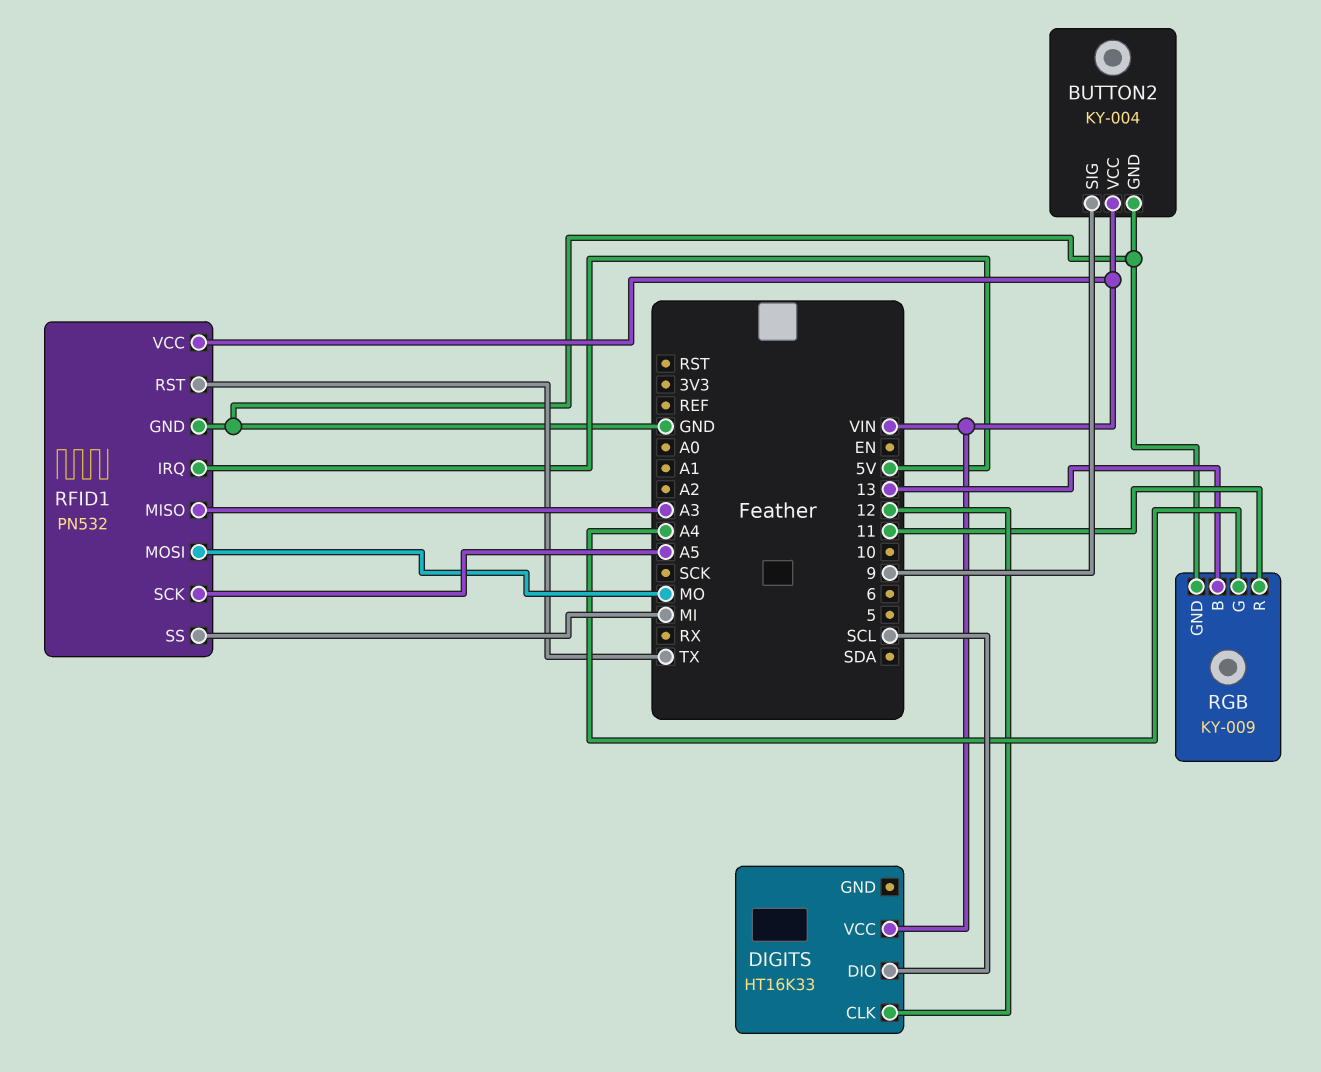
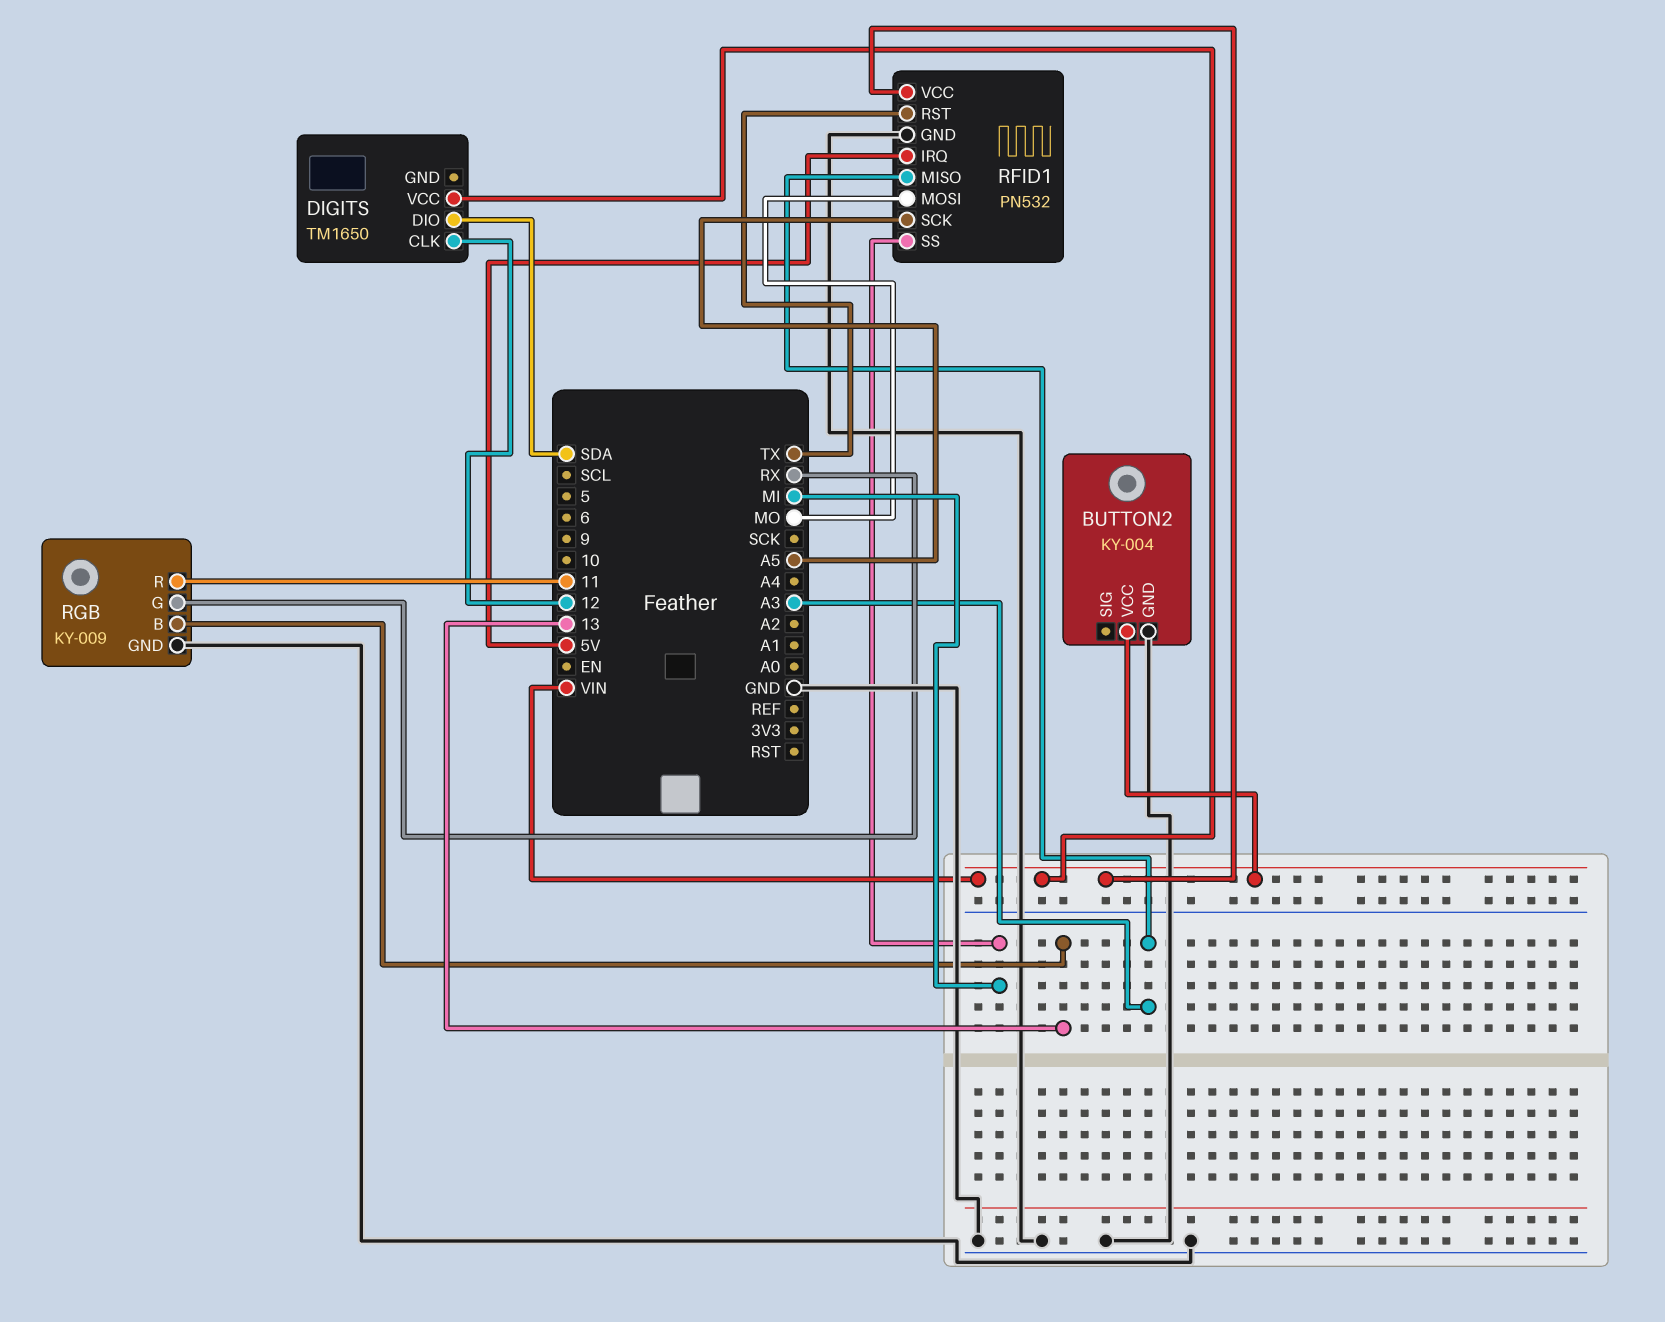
BUTTON2 pin SIG: 9 -> none
DIGITS: HT16K33 -> TM1650
DIGITS pin DIO: SCL -> SDA
RGB pin G: A4 -> RX

